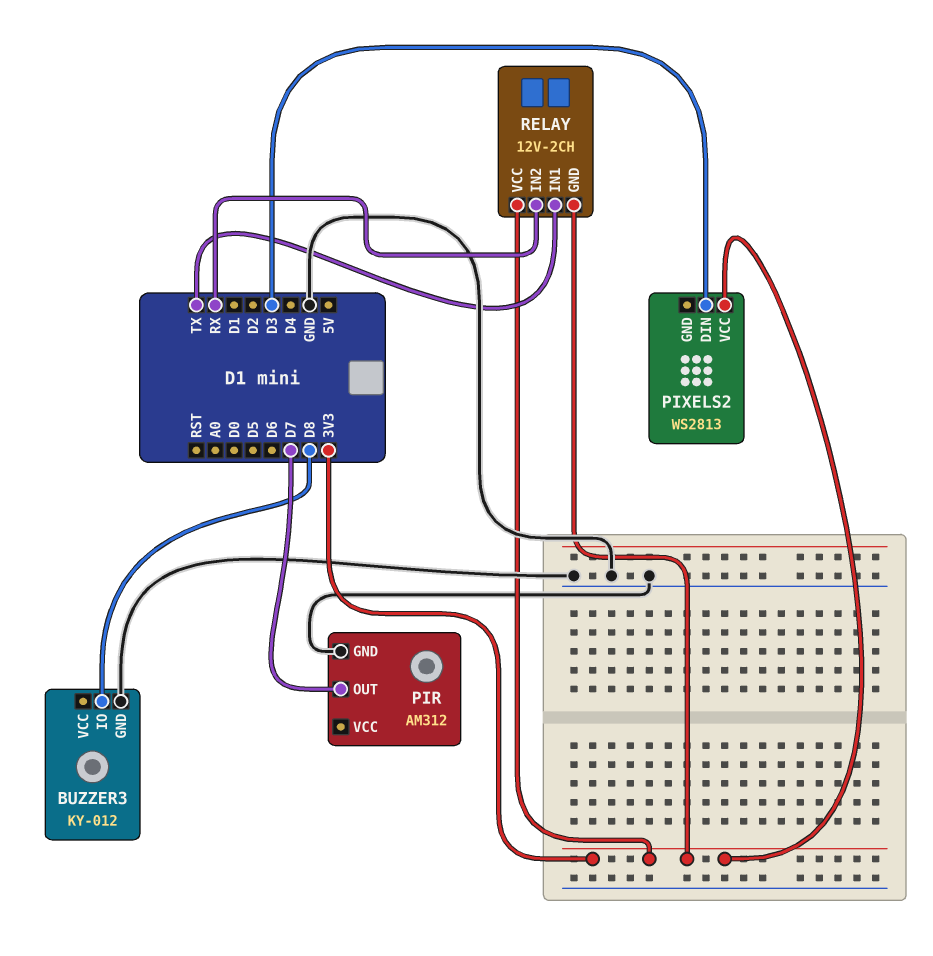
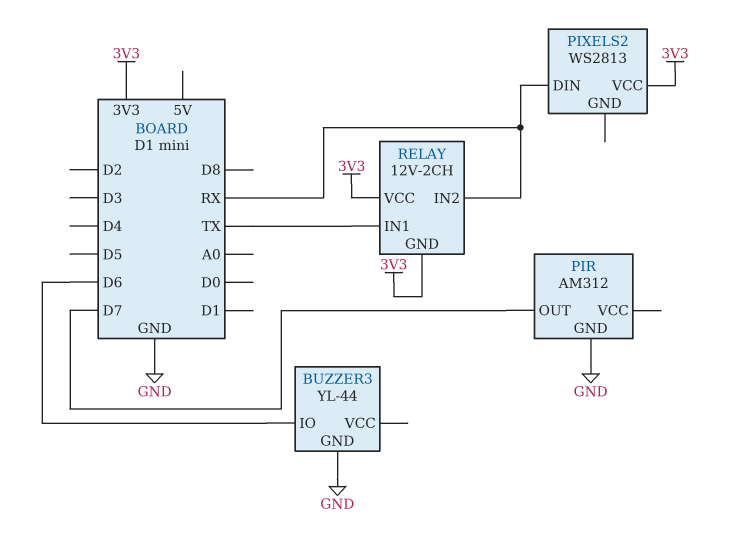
BUZZER3: KY-012 -> YL-44
BUZZER3 pin IO: D8 -> D6
PIXELS2 pin DIN: D3 -> RX

